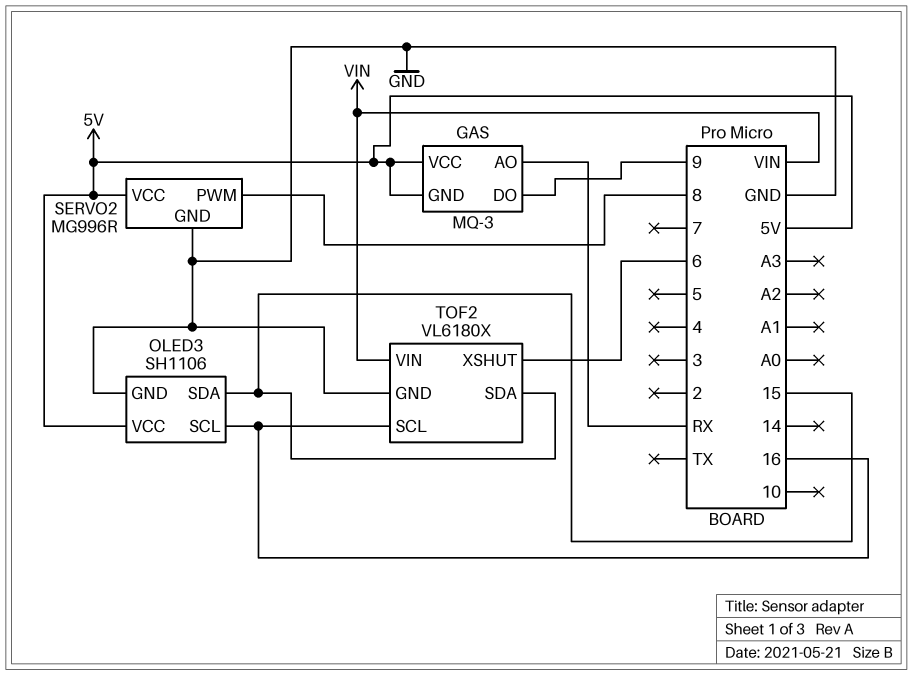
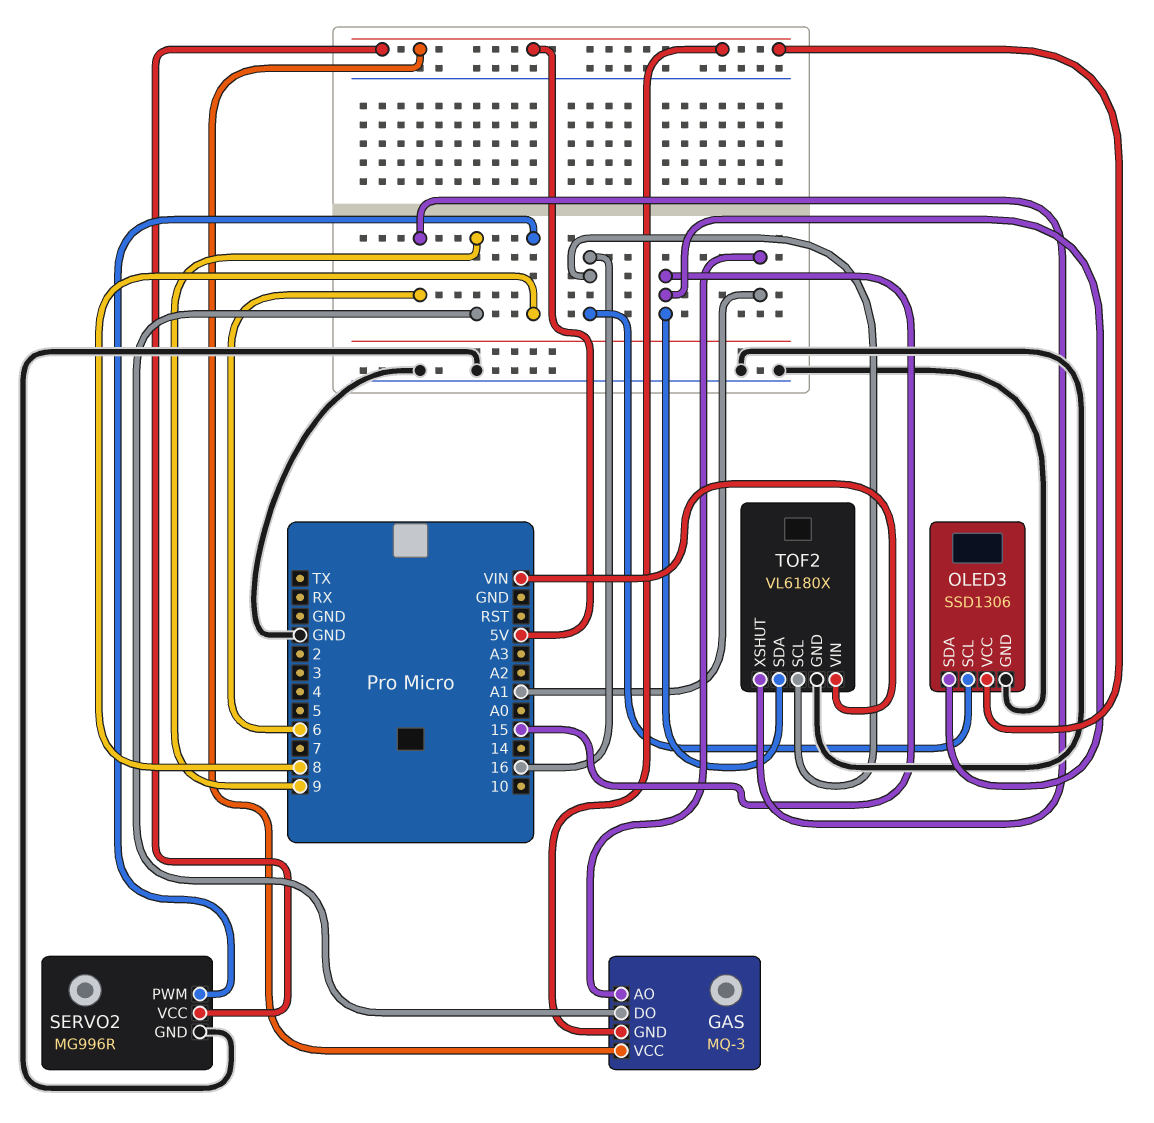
GAS pin AO: RX -> A1
OLED3: SH1106 -> SSD1306

